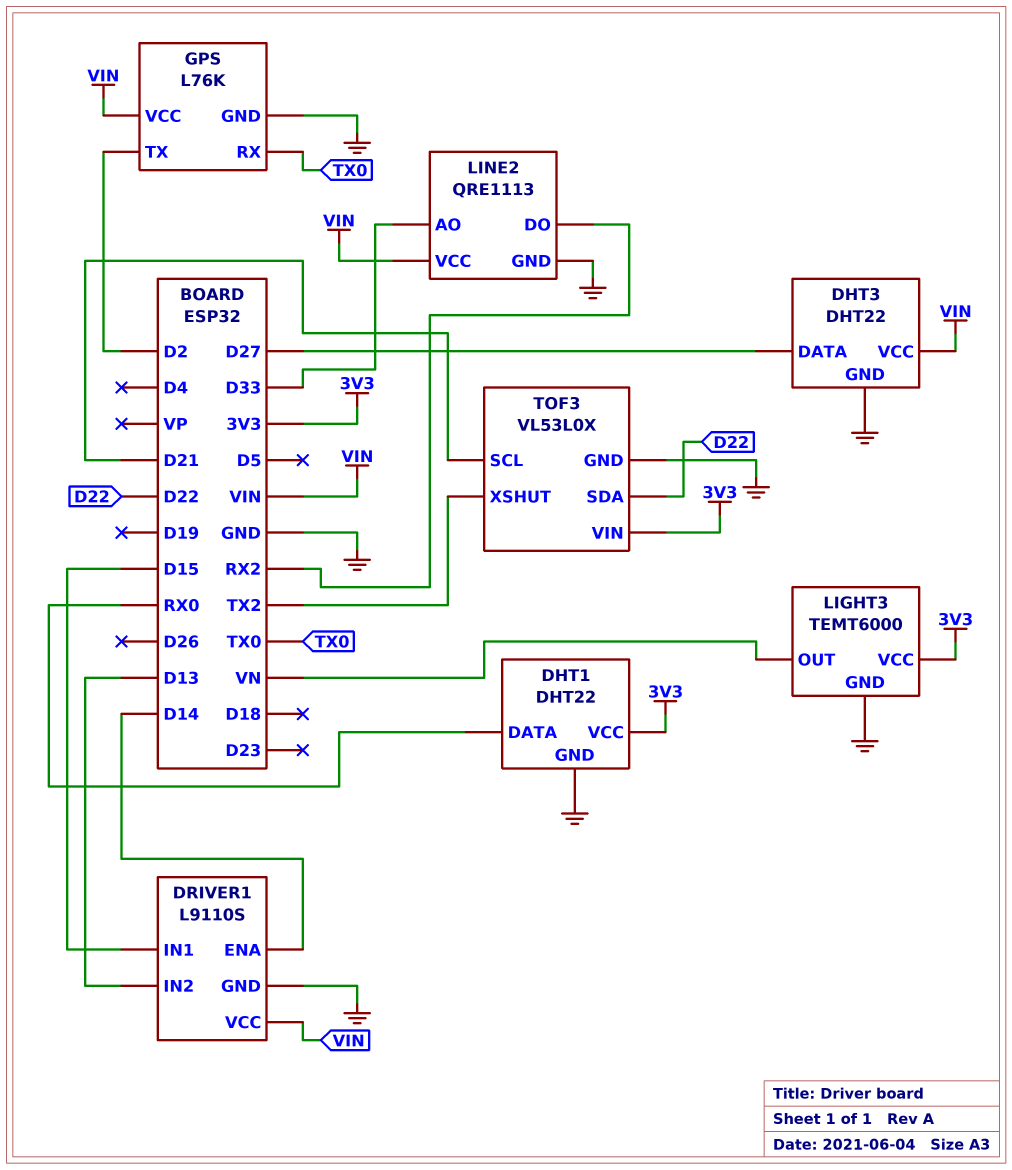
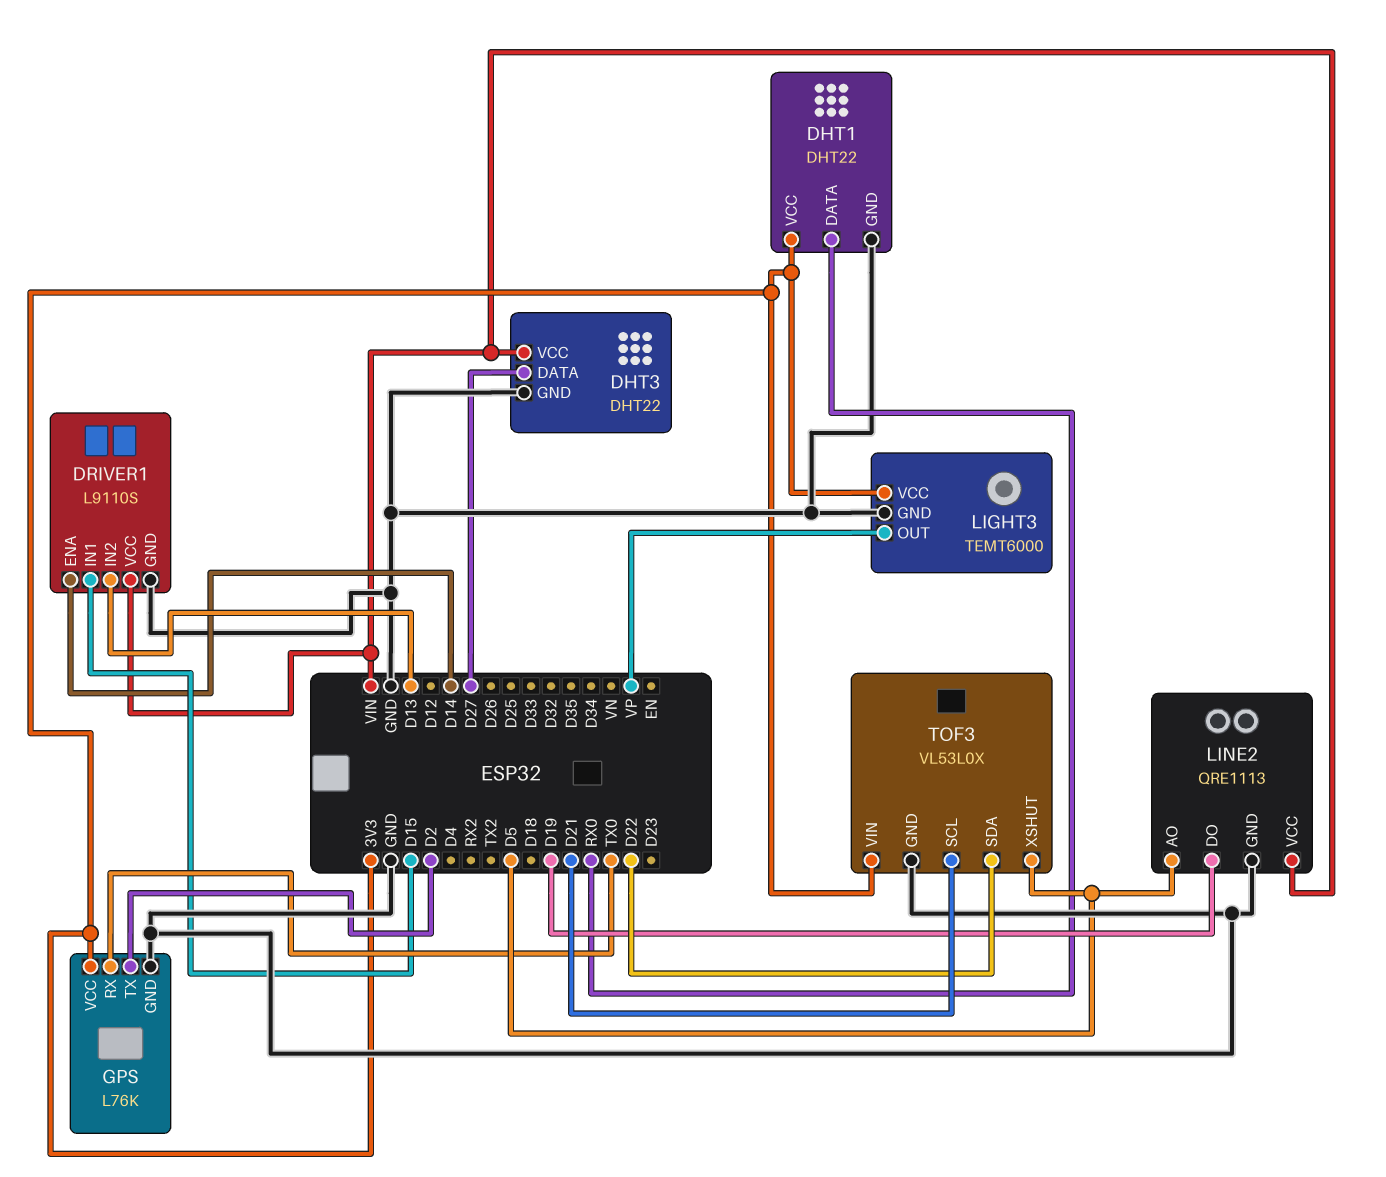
GPS pin VCC: VIN -> 3V3
LIGHT3 pin OUT: VN -> VP
LINE2 pin AO: D33 -> D5
LINE2 pin DO: RX2 -> D19
TOF3 pin XSHUT: TX2 -> D5

